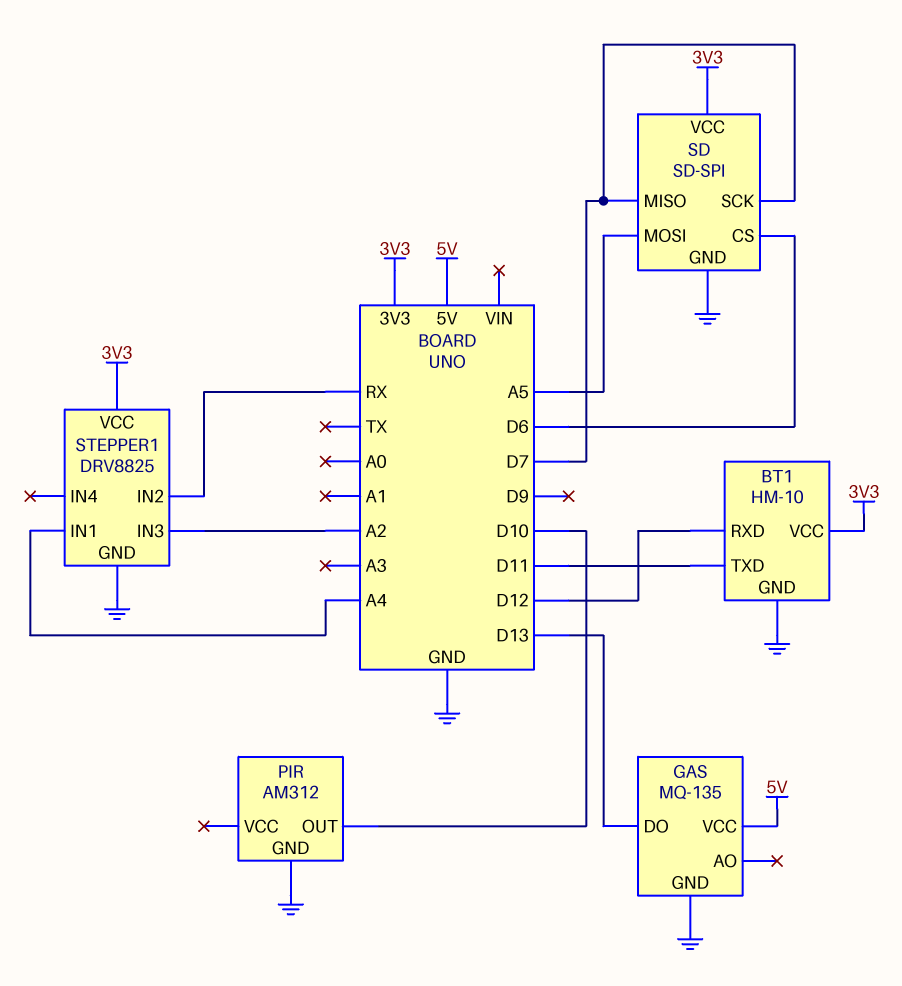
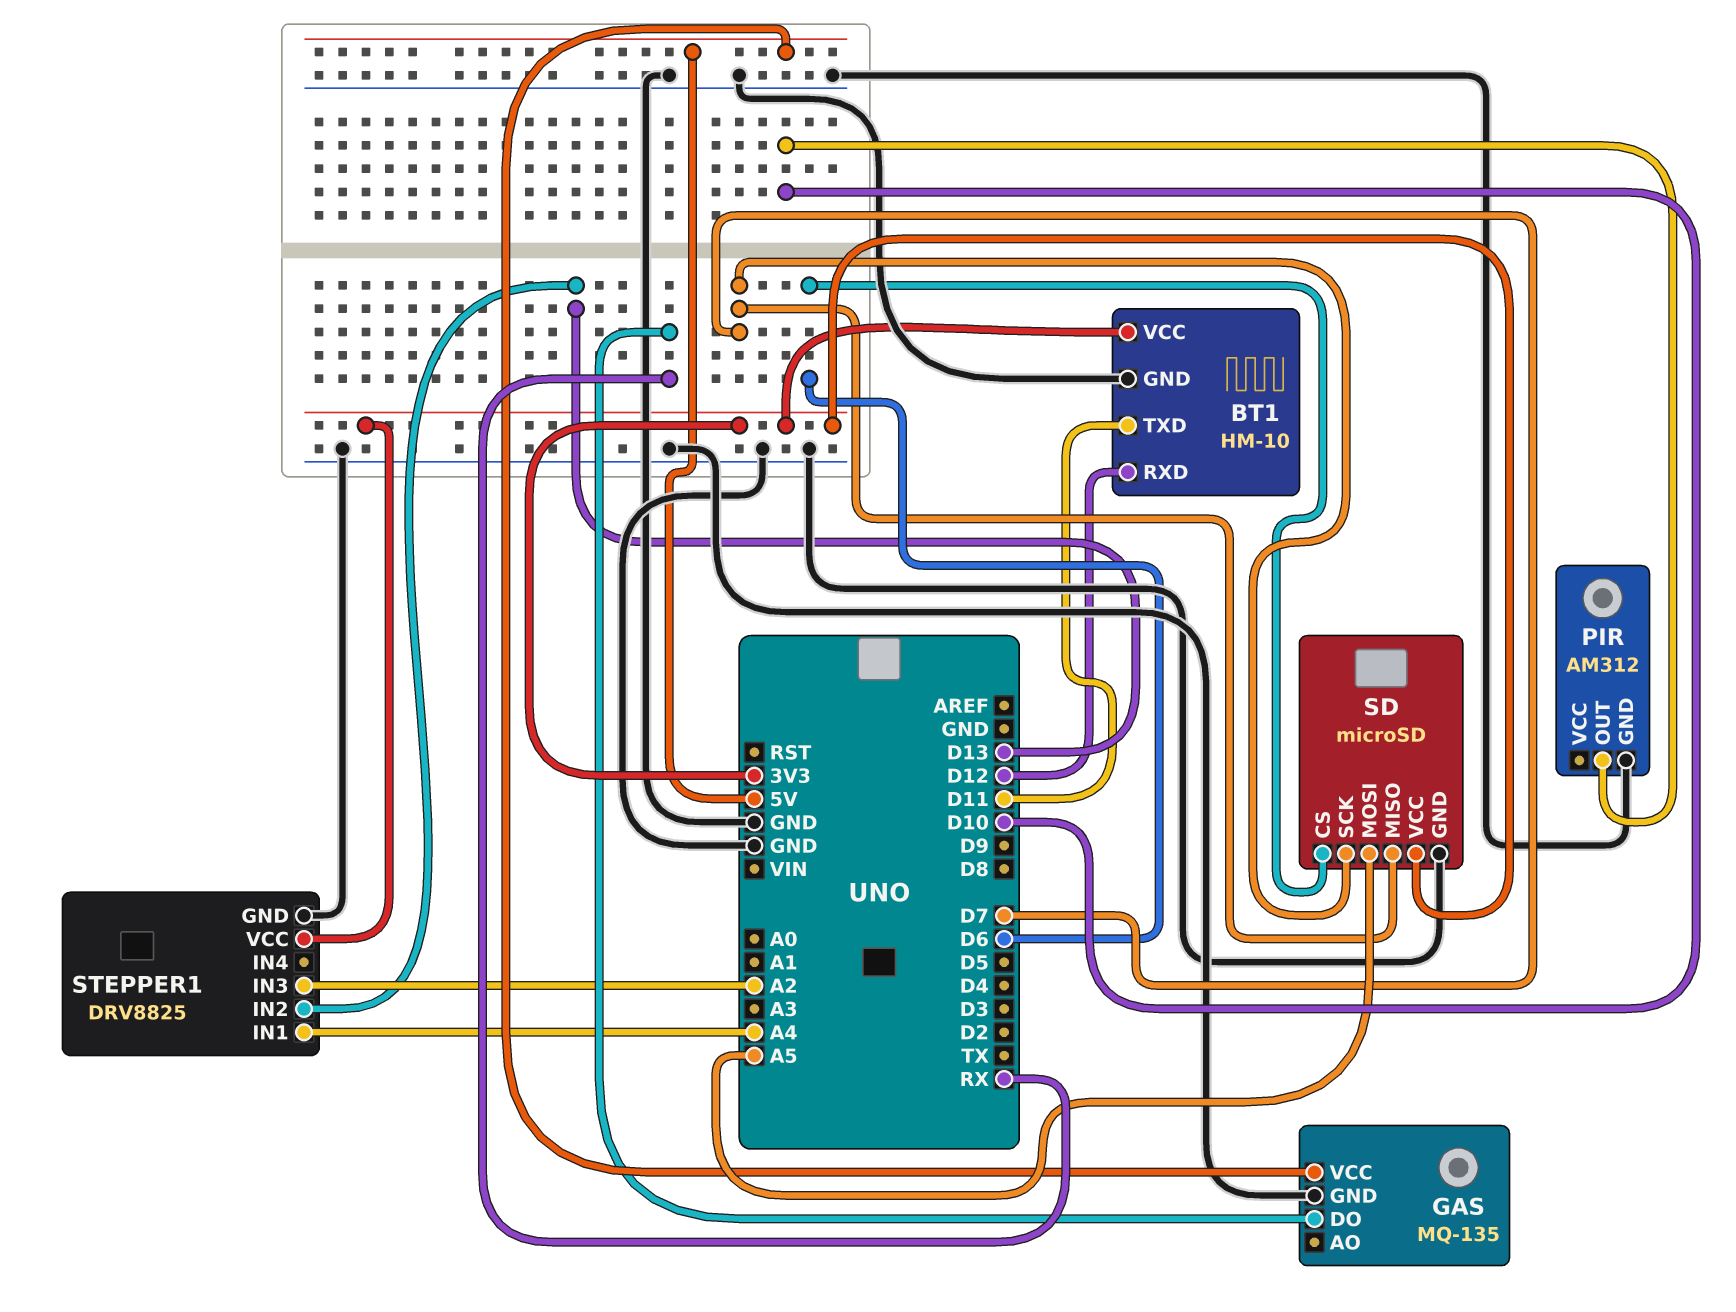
GAS pin DO: D13 -> RX
SD: SD-SPI -> microSD
STEPPER1 pin IN2: RX -> D13

